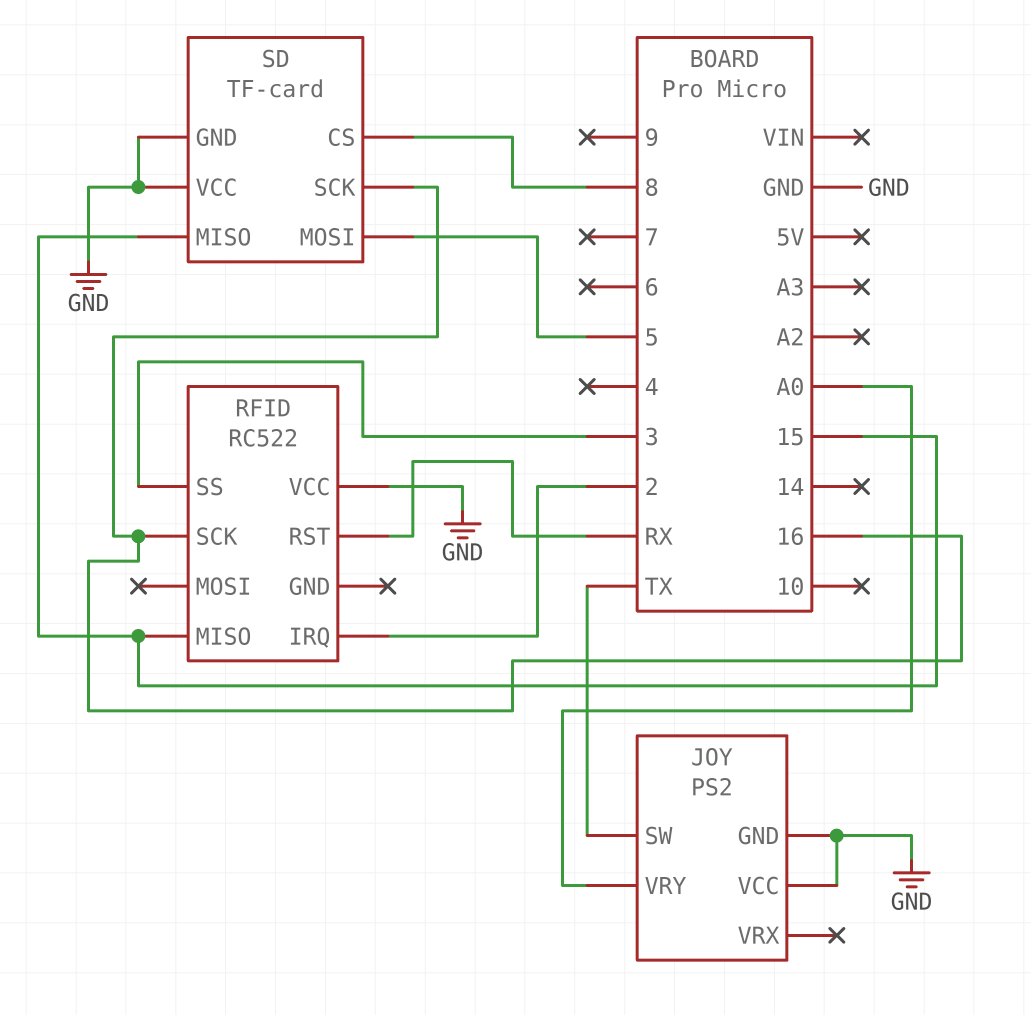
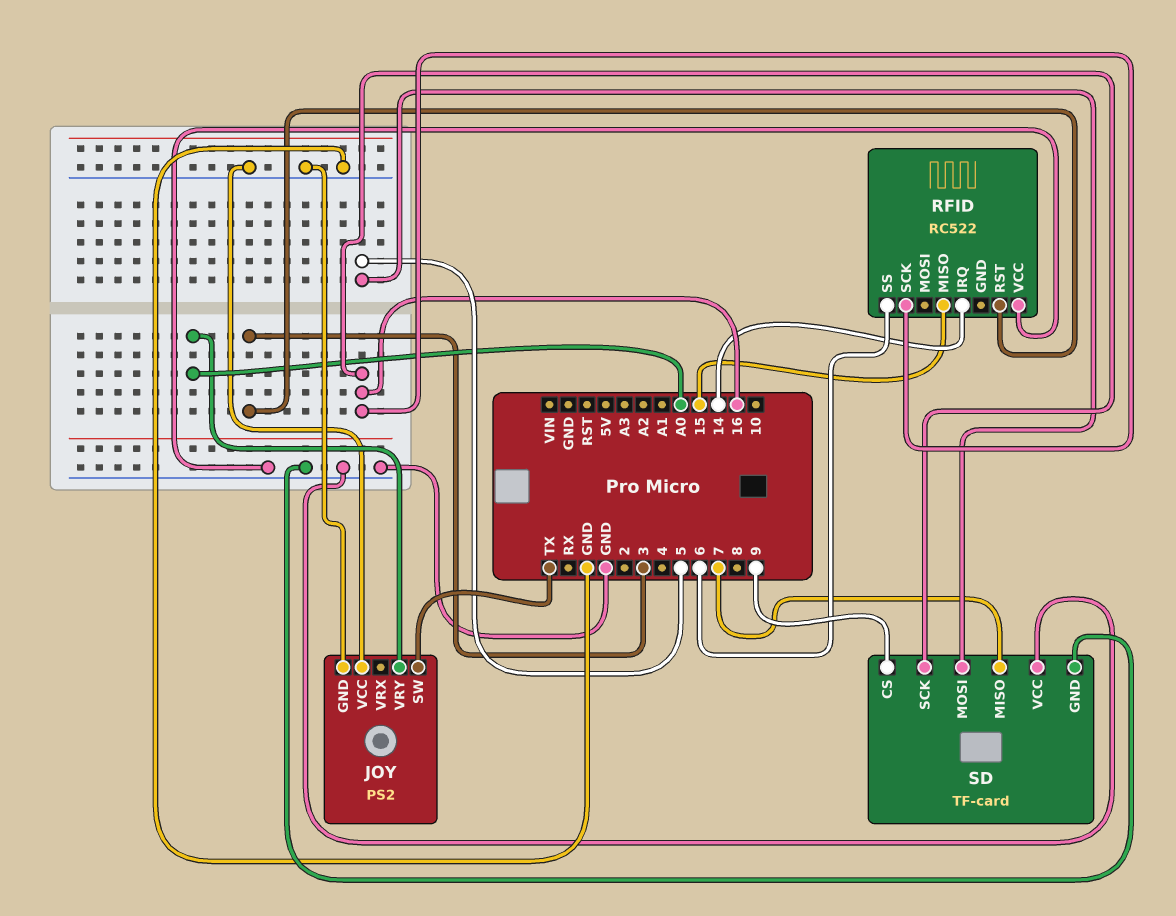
RFID pin IRQ: 2 -> 14
RFID pin RST: RX -> 3
RFID pin SS: 3 -> 6
SD pin CS: 8 -> 9
SD pin MISO: 15 -> 7

